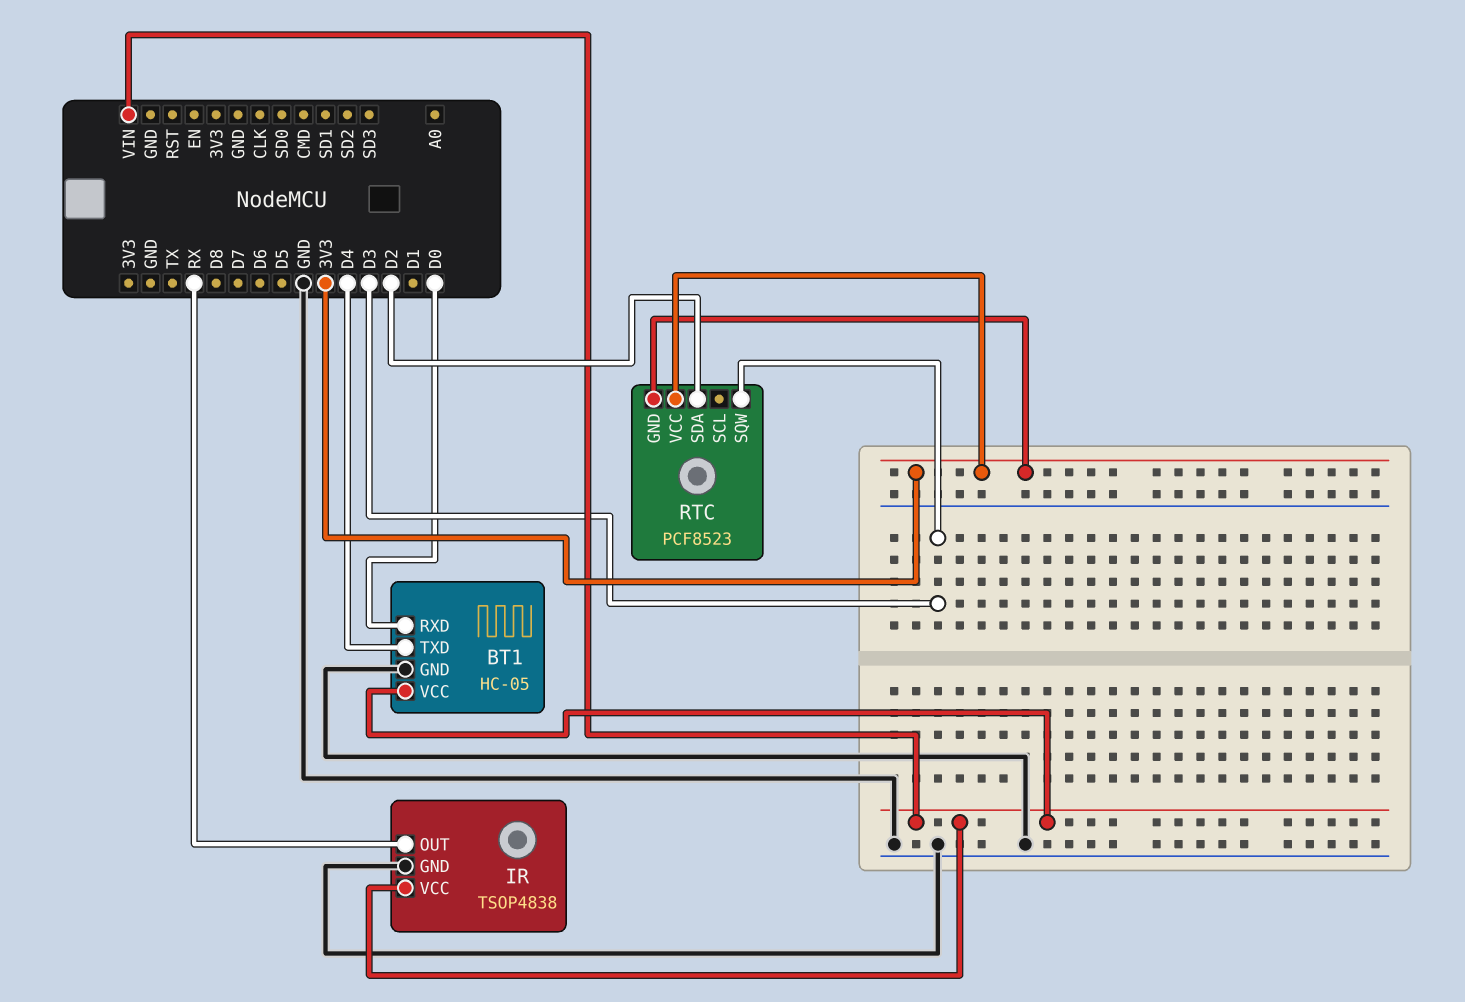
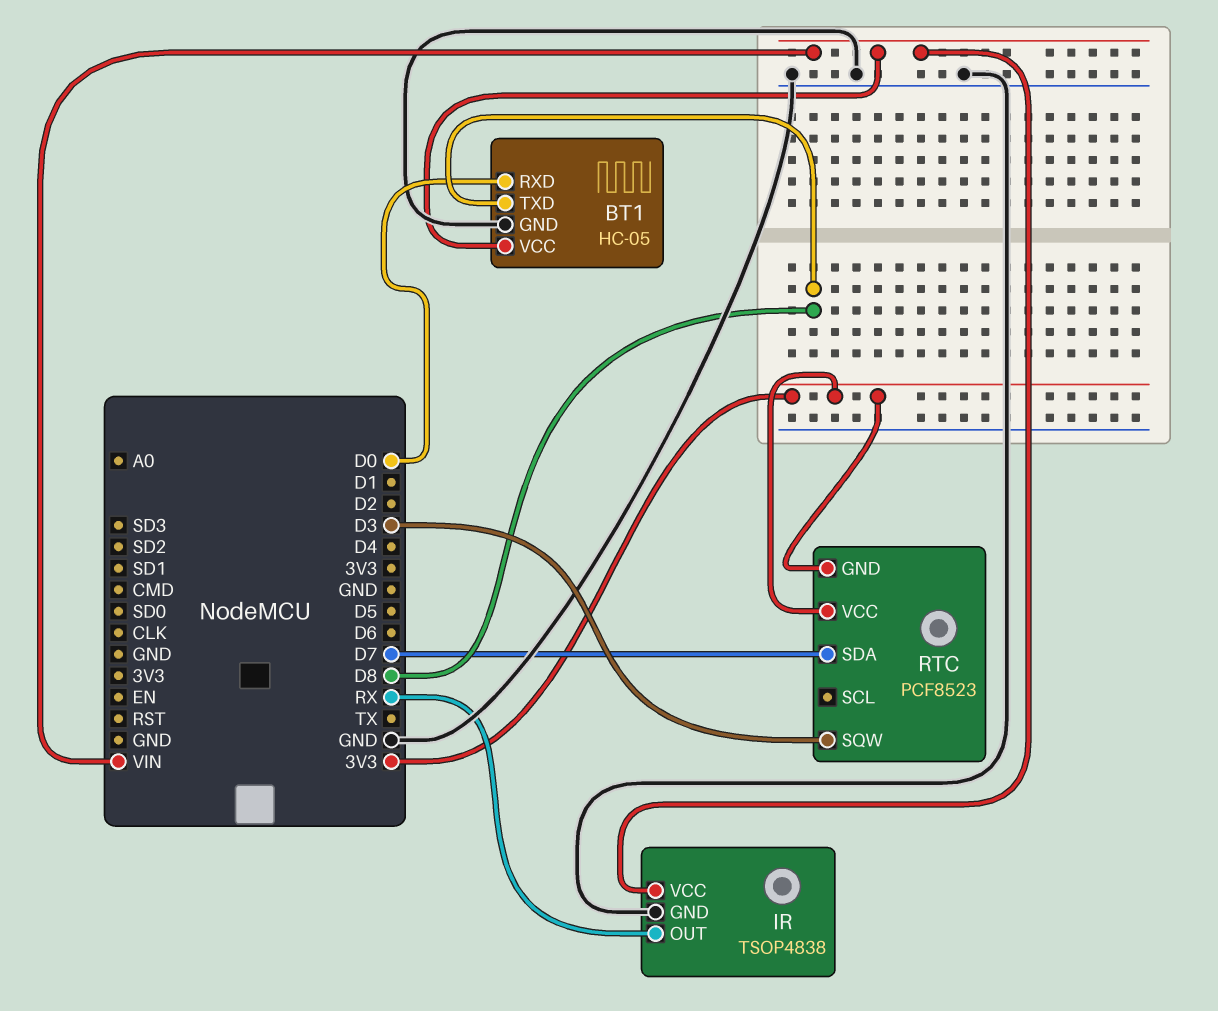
BT1 pin TXD: D4 -> D8
RTC pin SDA: D2 -> D7

